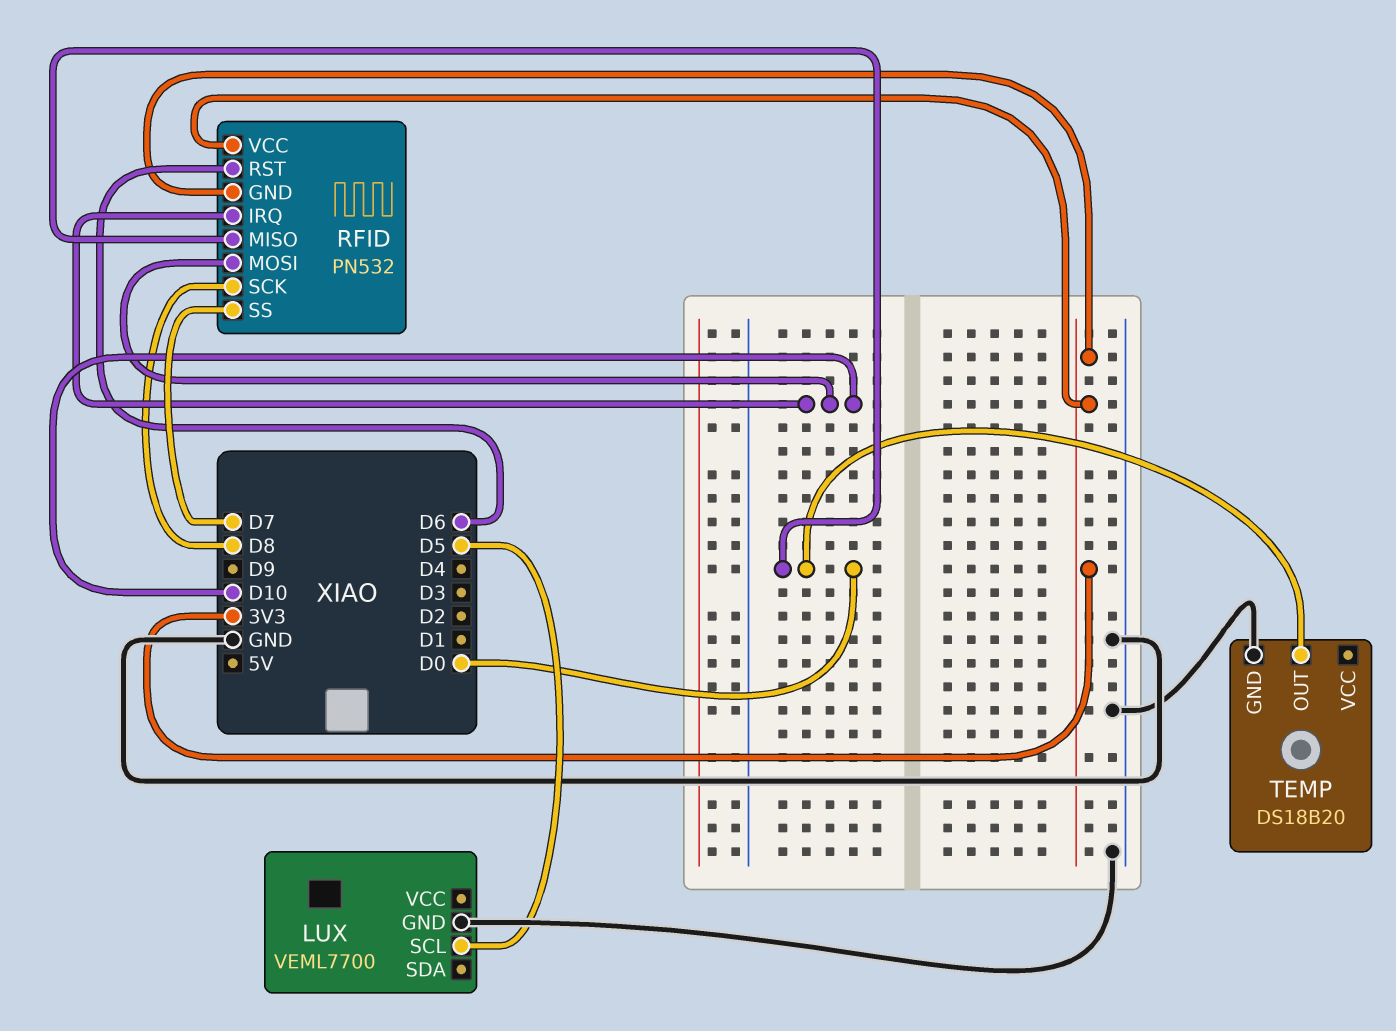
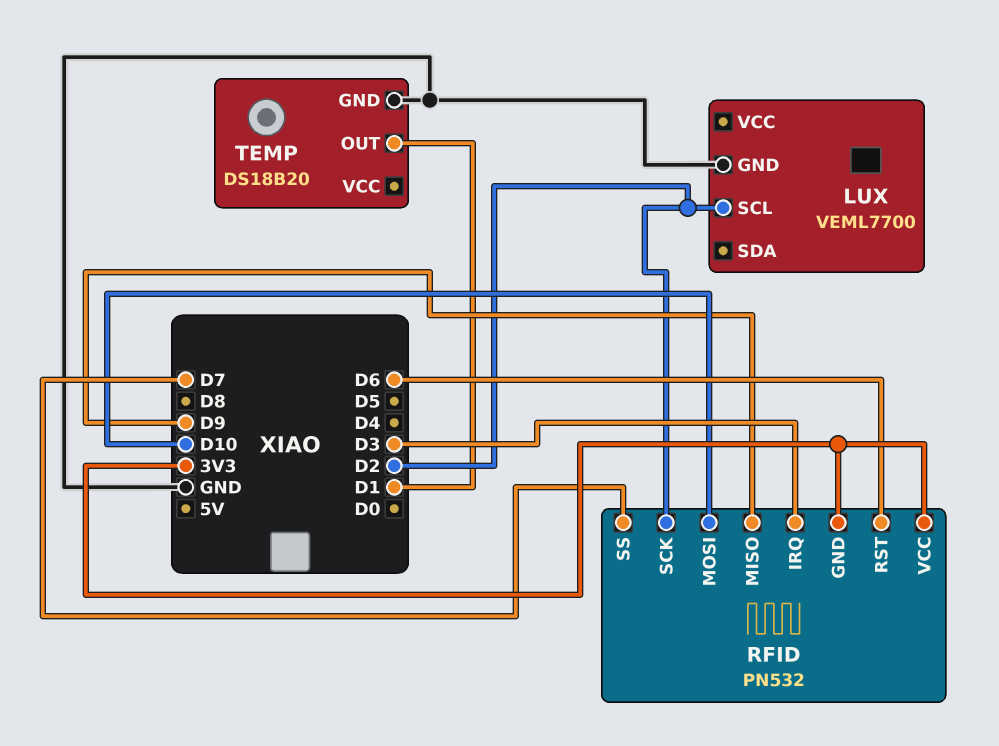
LUX pin SCL: D5 -> D2
RFID pin IRQ: D10 -> D3
RFID pin MISO: D0 -> D9
RFID pin SCK: D8 -> D2
TEMP pin OUT: D0 -> D1

